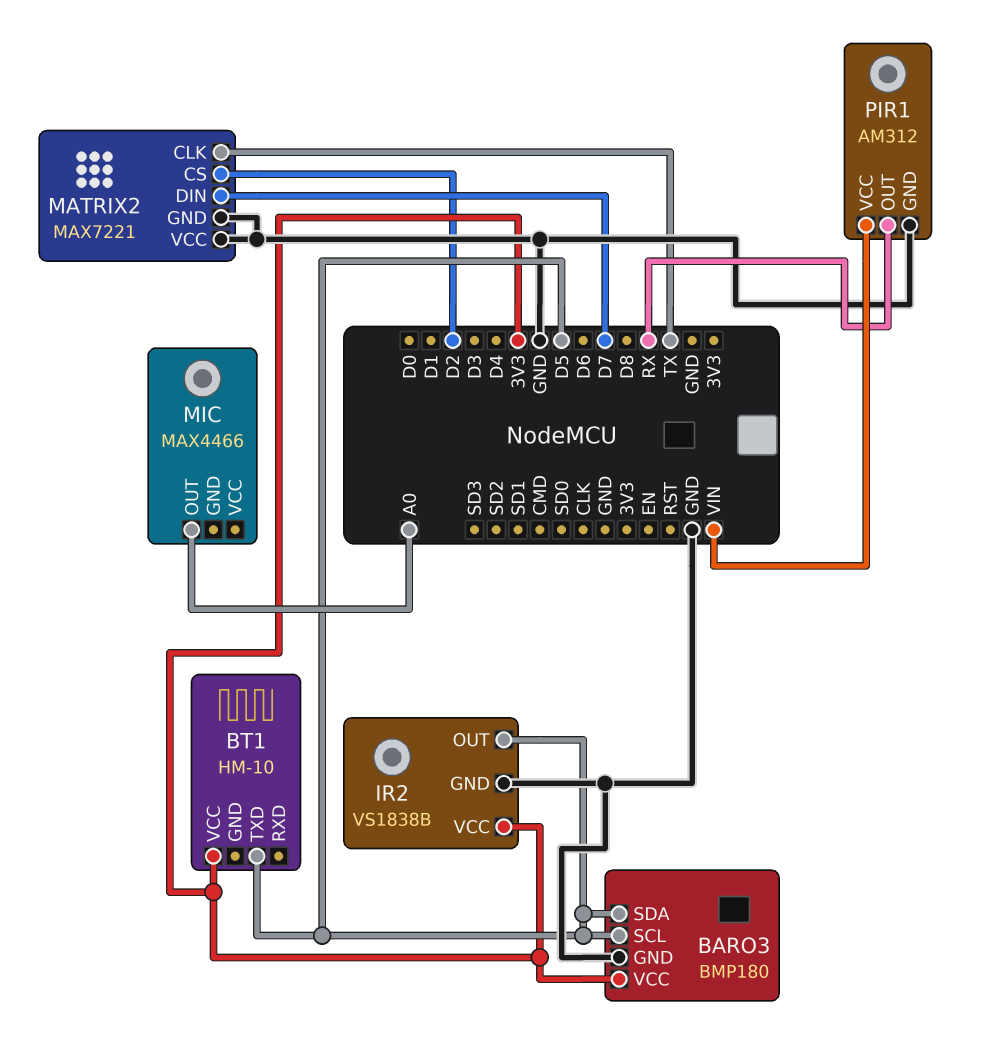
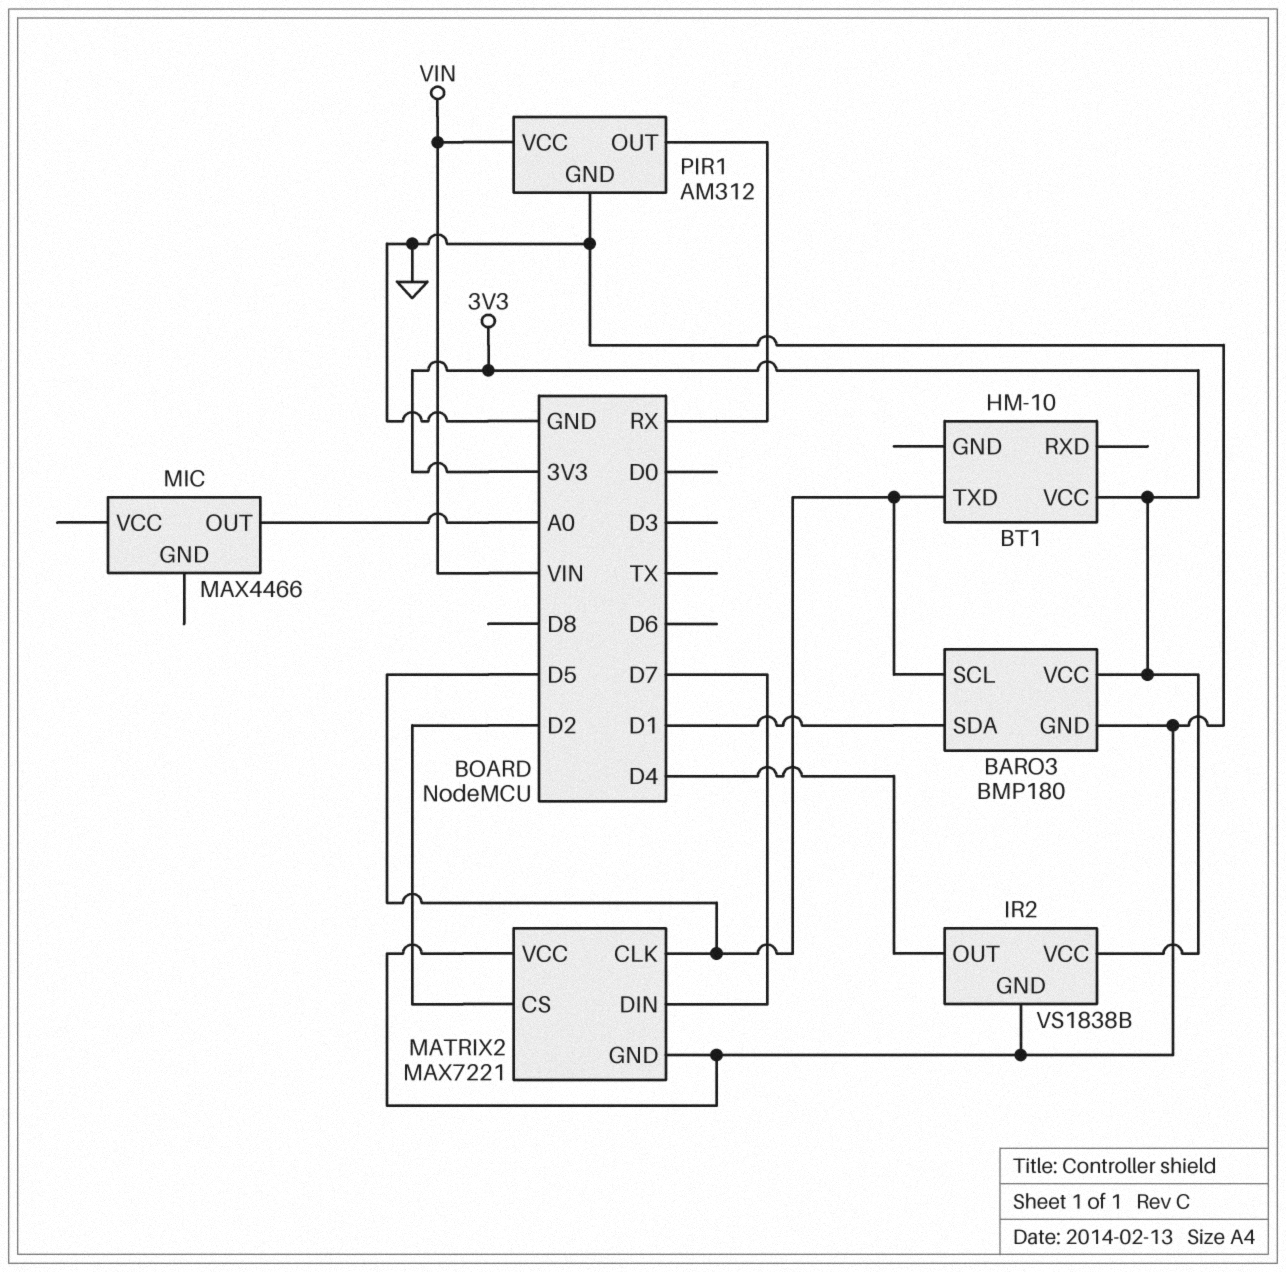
BARO3 pin SDA: D5 -> D1
IR2 pin OUT: D5 -> D4
MATRIX2 pin CLK: TX -> D5

